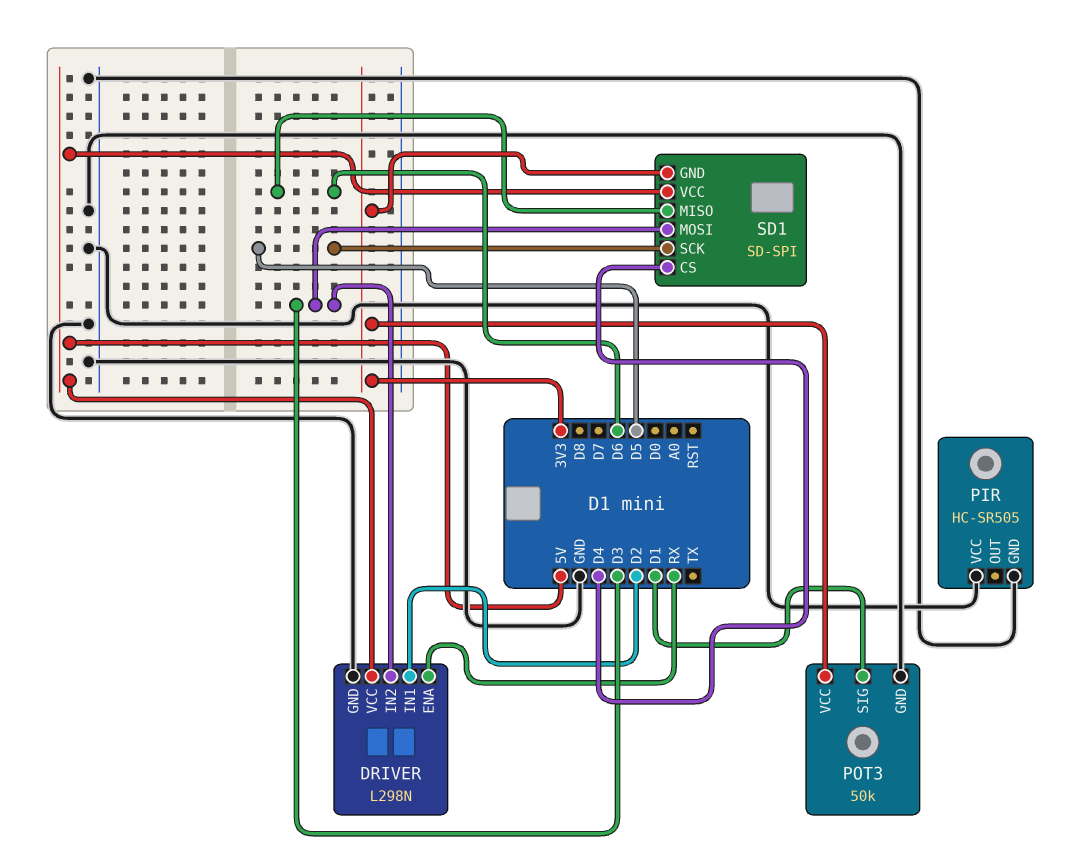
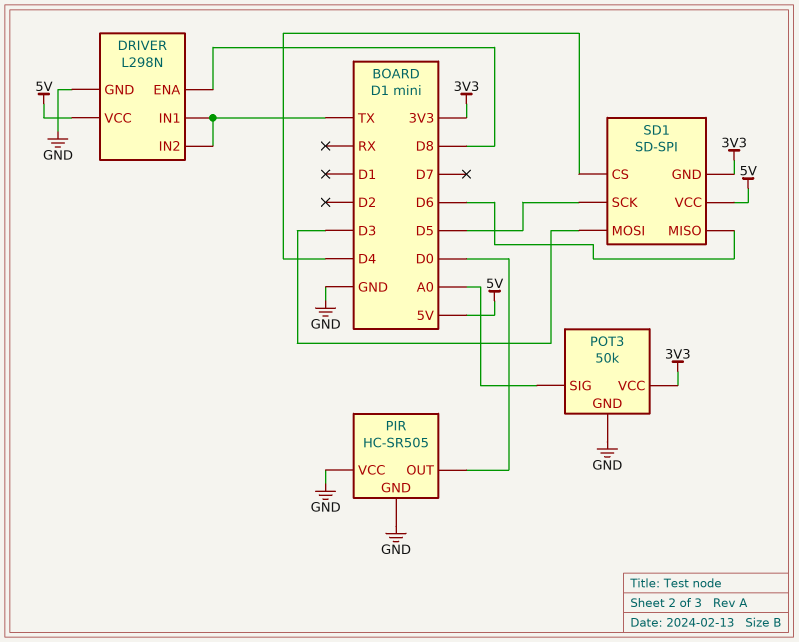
DRIVER pin ENA: RX -> D8
DRIVER pin IN1: D2 -> TX
DRIVER pin IN2: D3 -> TX
PIR pin OUT: none -> D0
POT3 pin SIG: D1 -> A0

